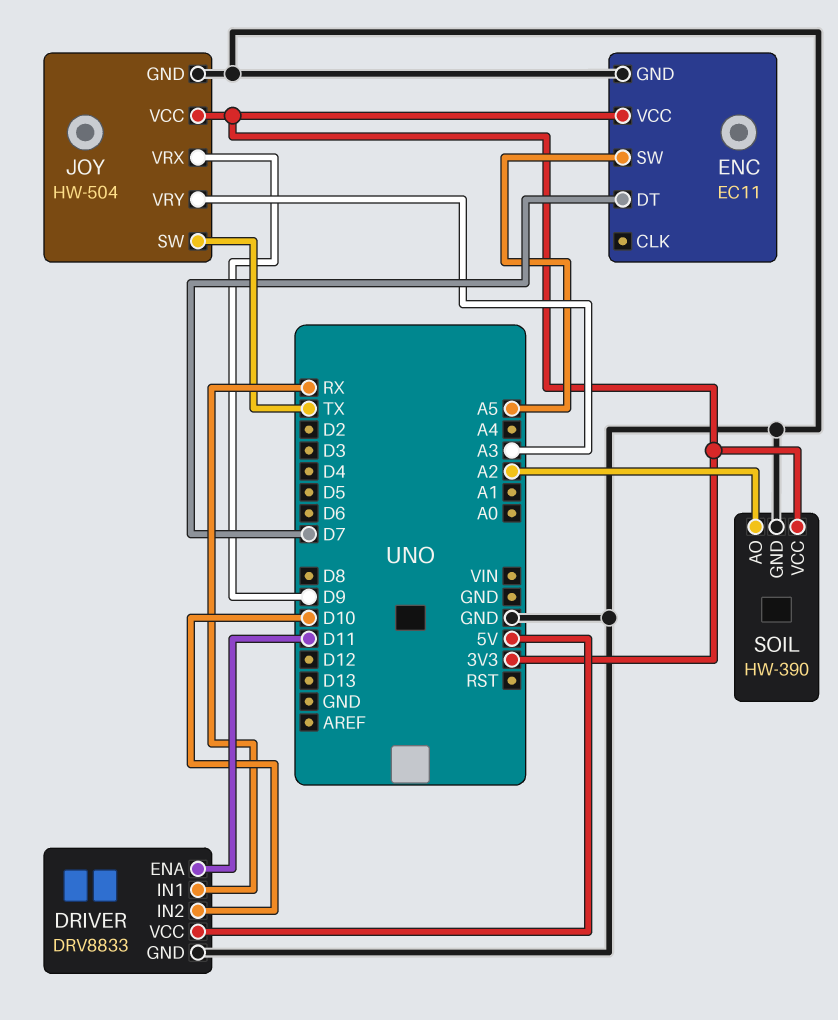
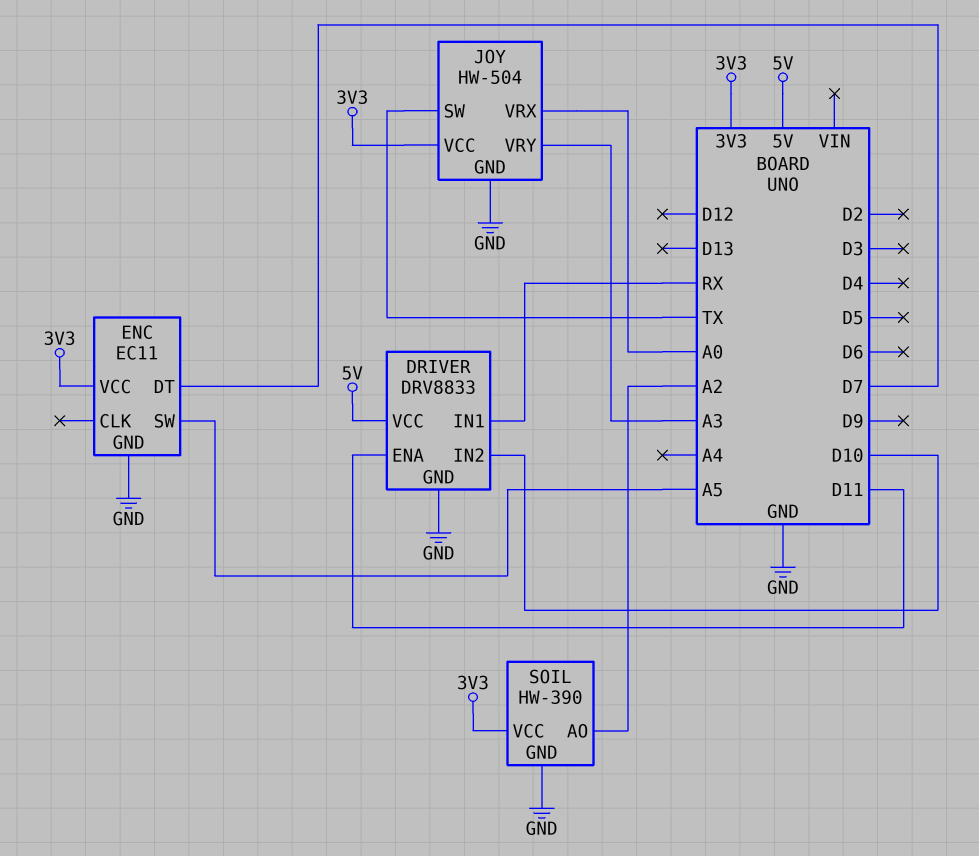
JOY pin VRX: D9 -> A0

